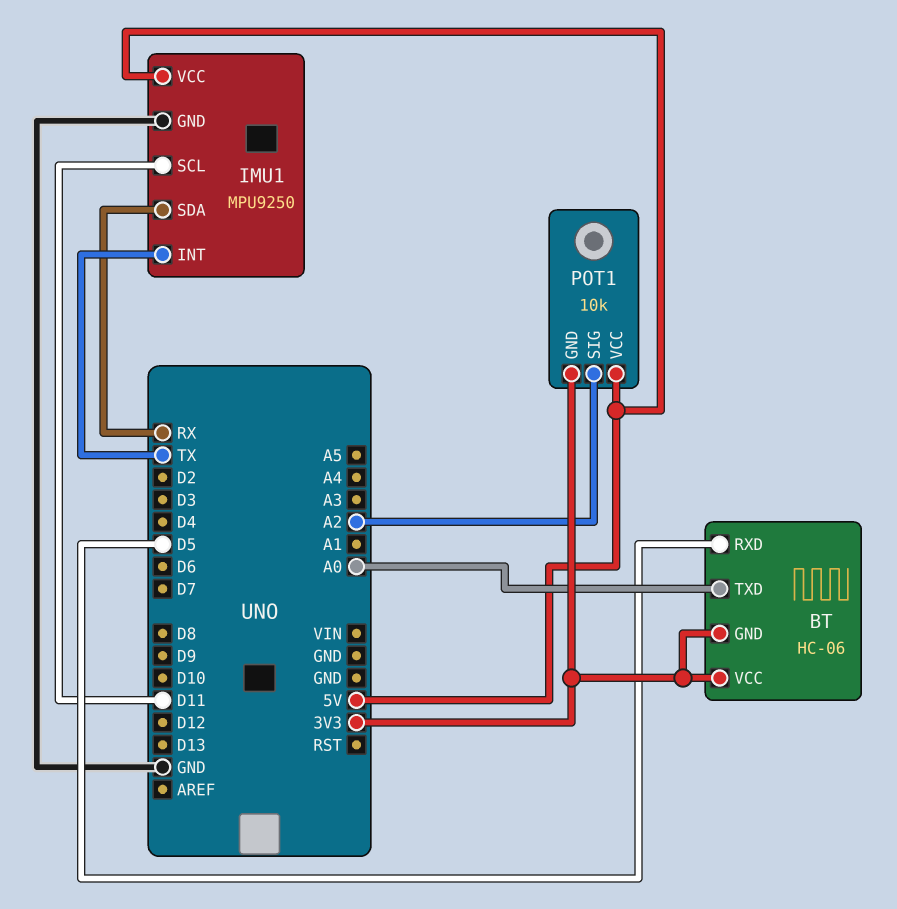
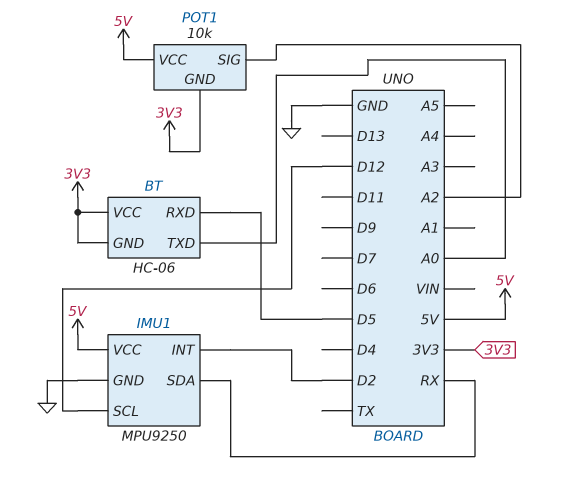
IMU1 pin INT: TX -> D2
IMU1 pin SCL: D11 -> D12

